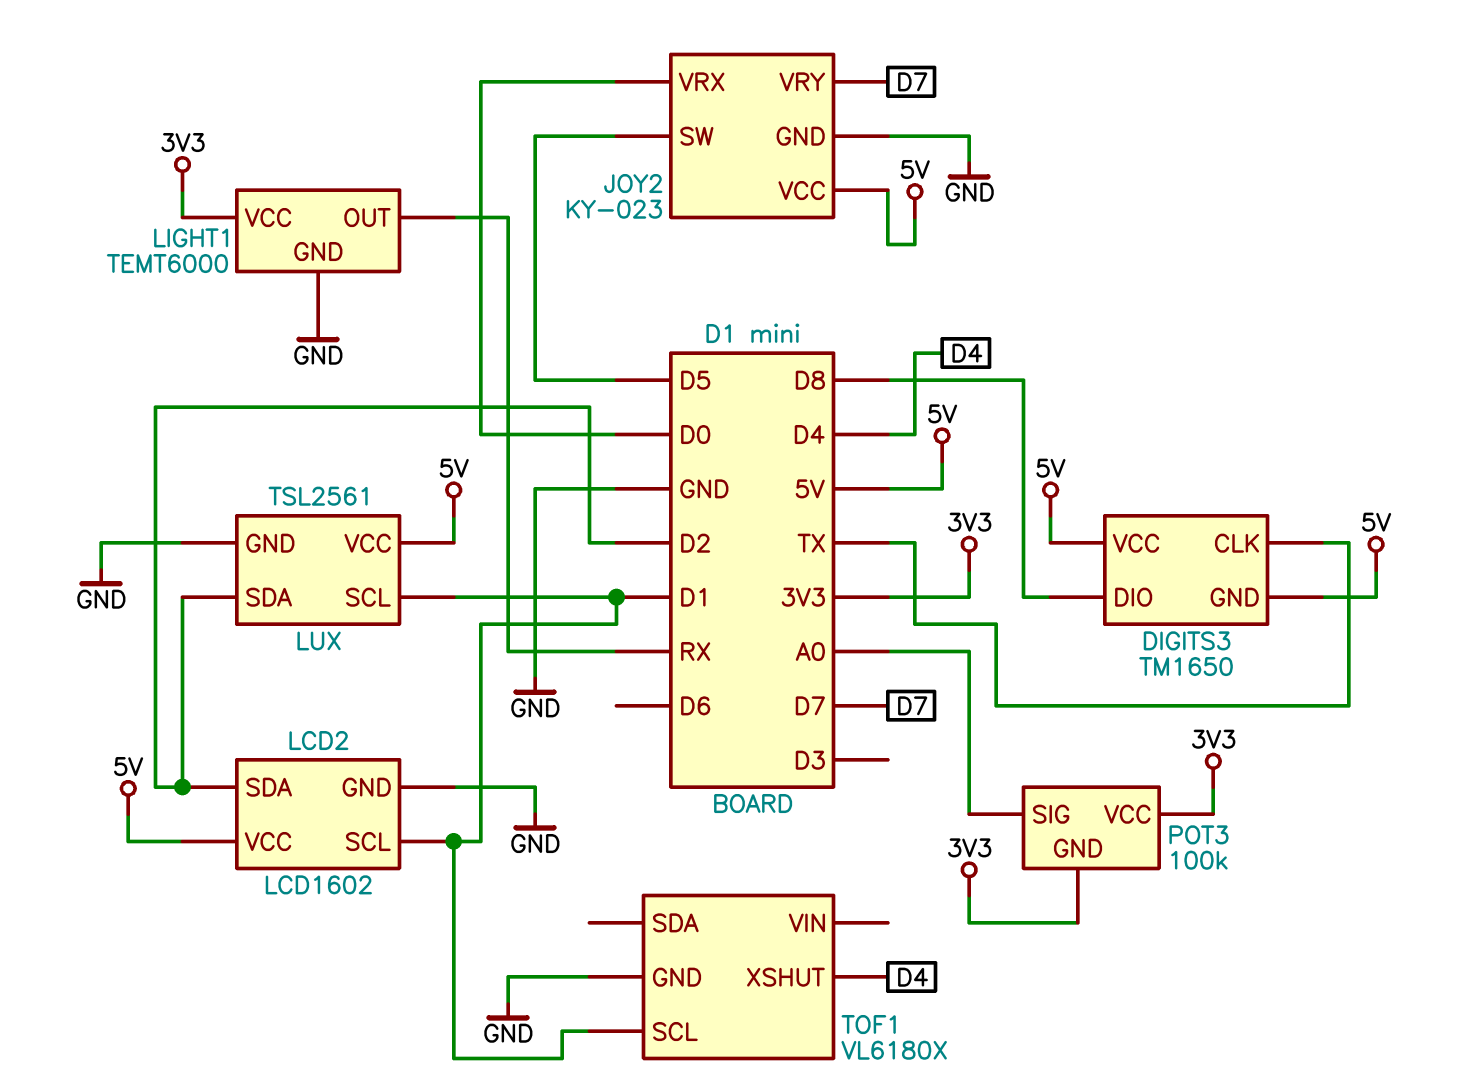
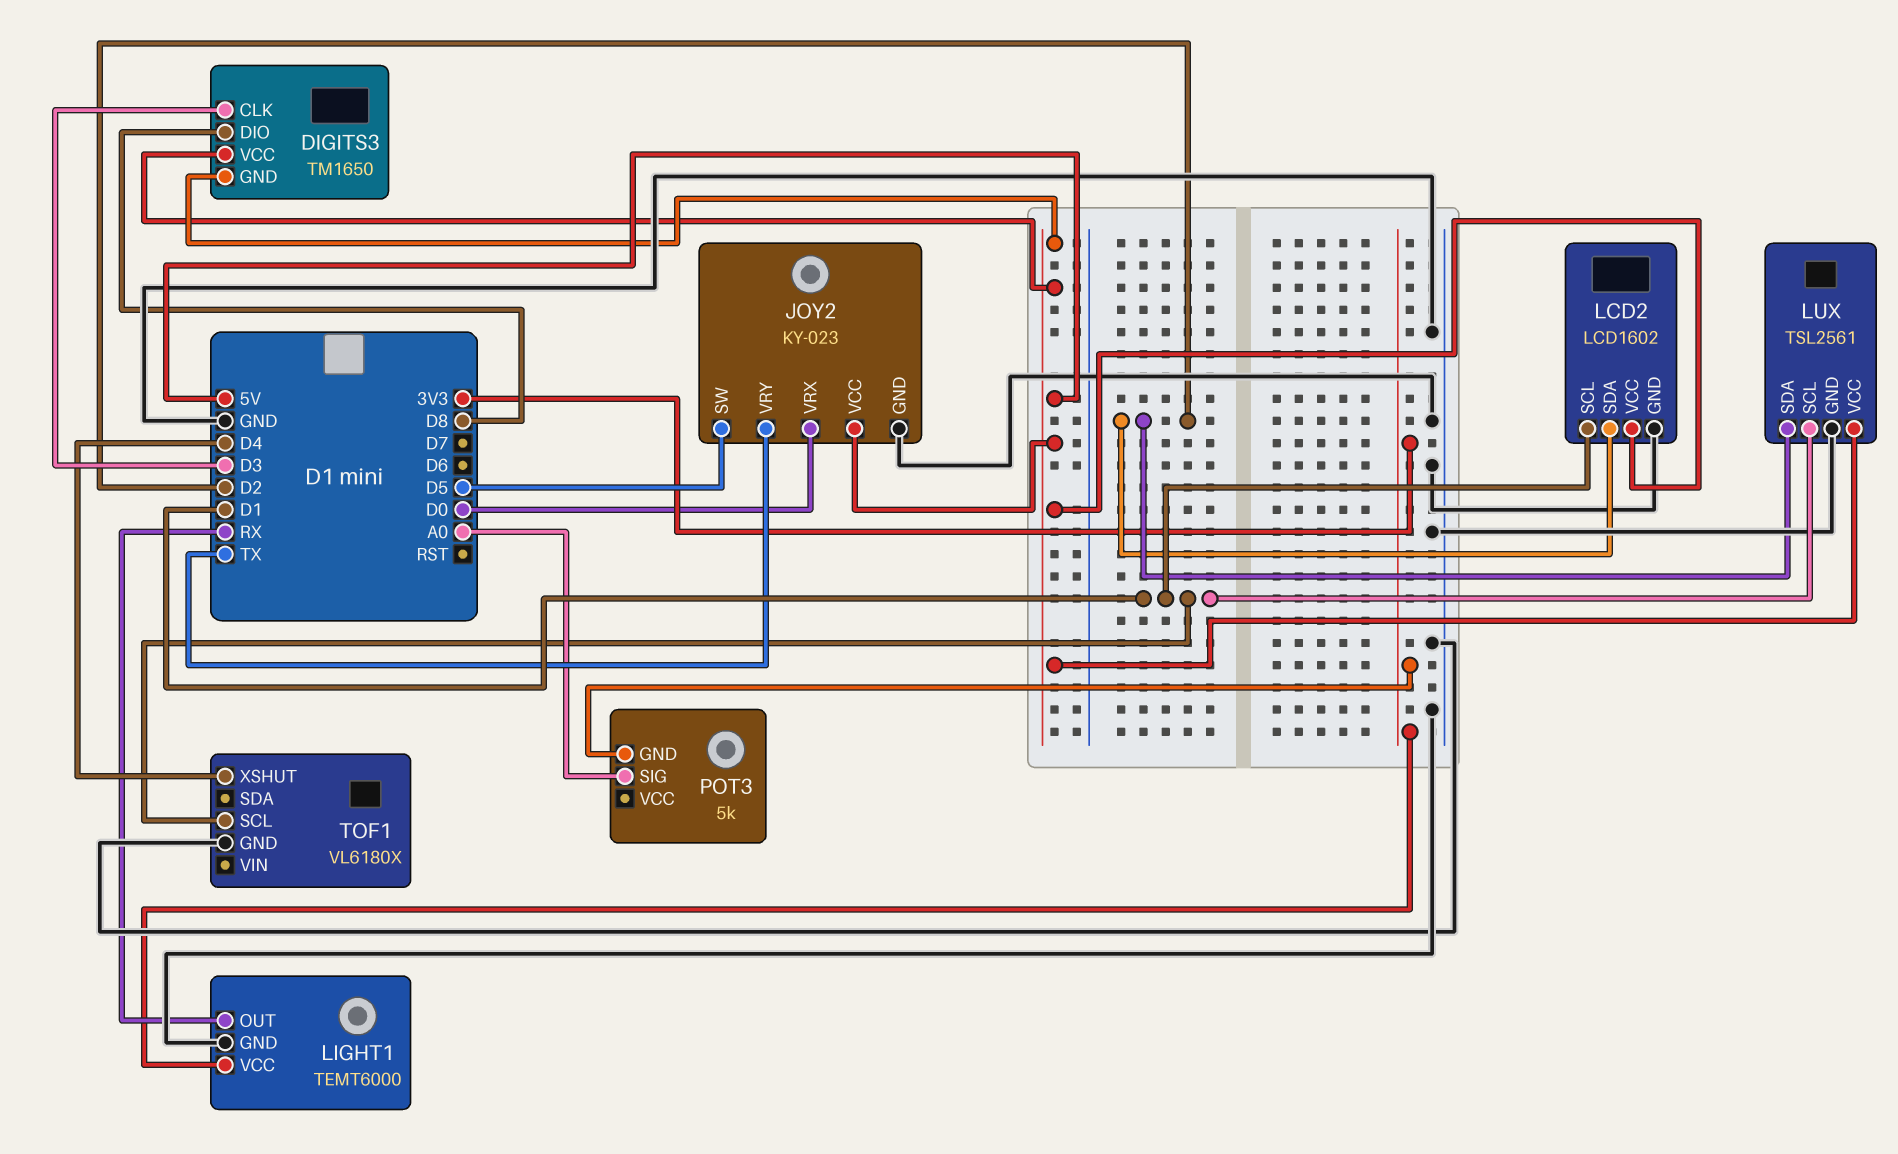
DIGITS3 pin CLK: TX -> D3
JOY2 pin VRY: D7 -> TX
POT3: 100k -> 5k
POT3 pin VCC: 3V3 -> none

